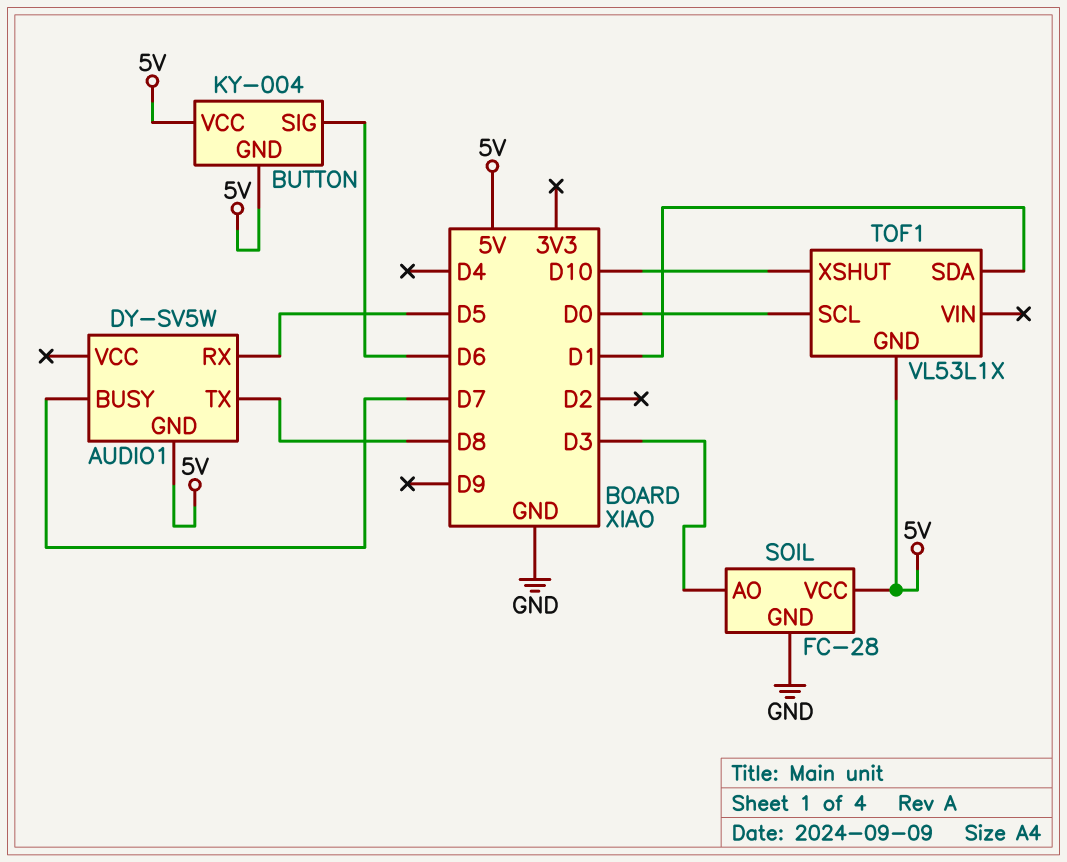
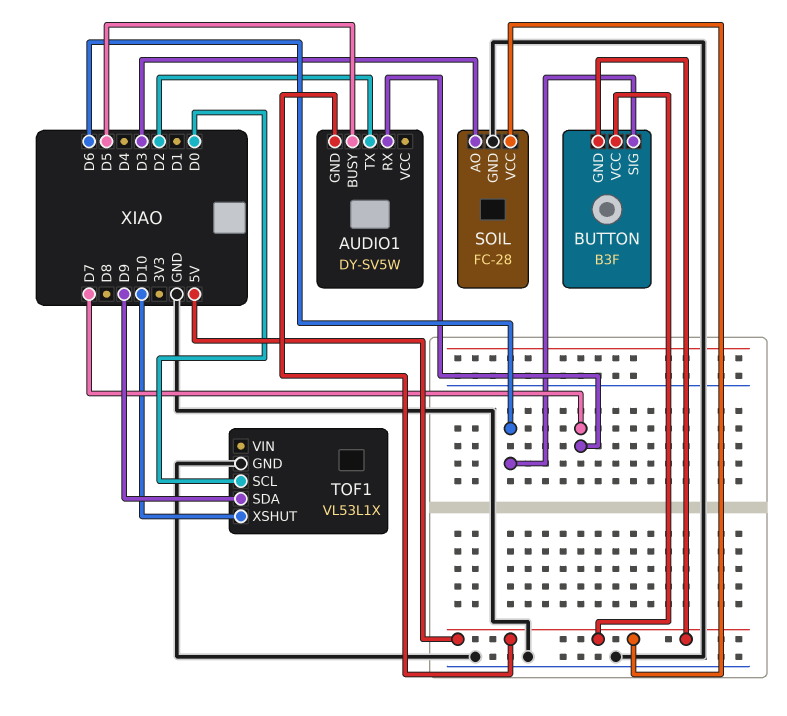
AUDIO1 pin BUSY: D7 -> D5
AUDIO1 pin RX: D5 -> D7
AUDIO1 pin TX: D8 -> D2
BUTTON: KY-004 -> B3F
TOF1 pin GND: 5V -> GND
TOF1 pin SDA: D1 -> D9

